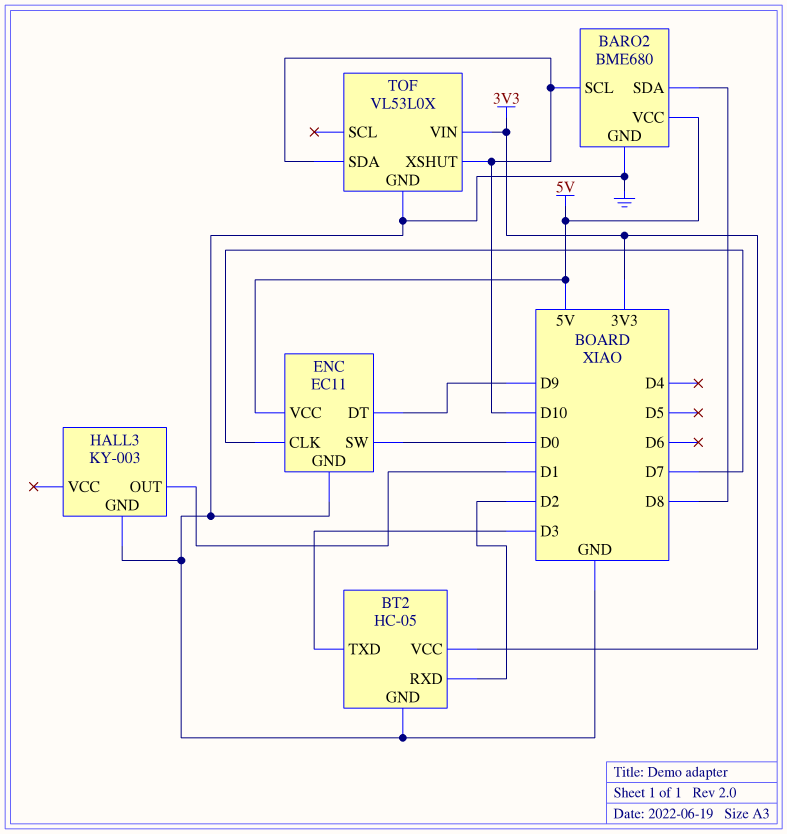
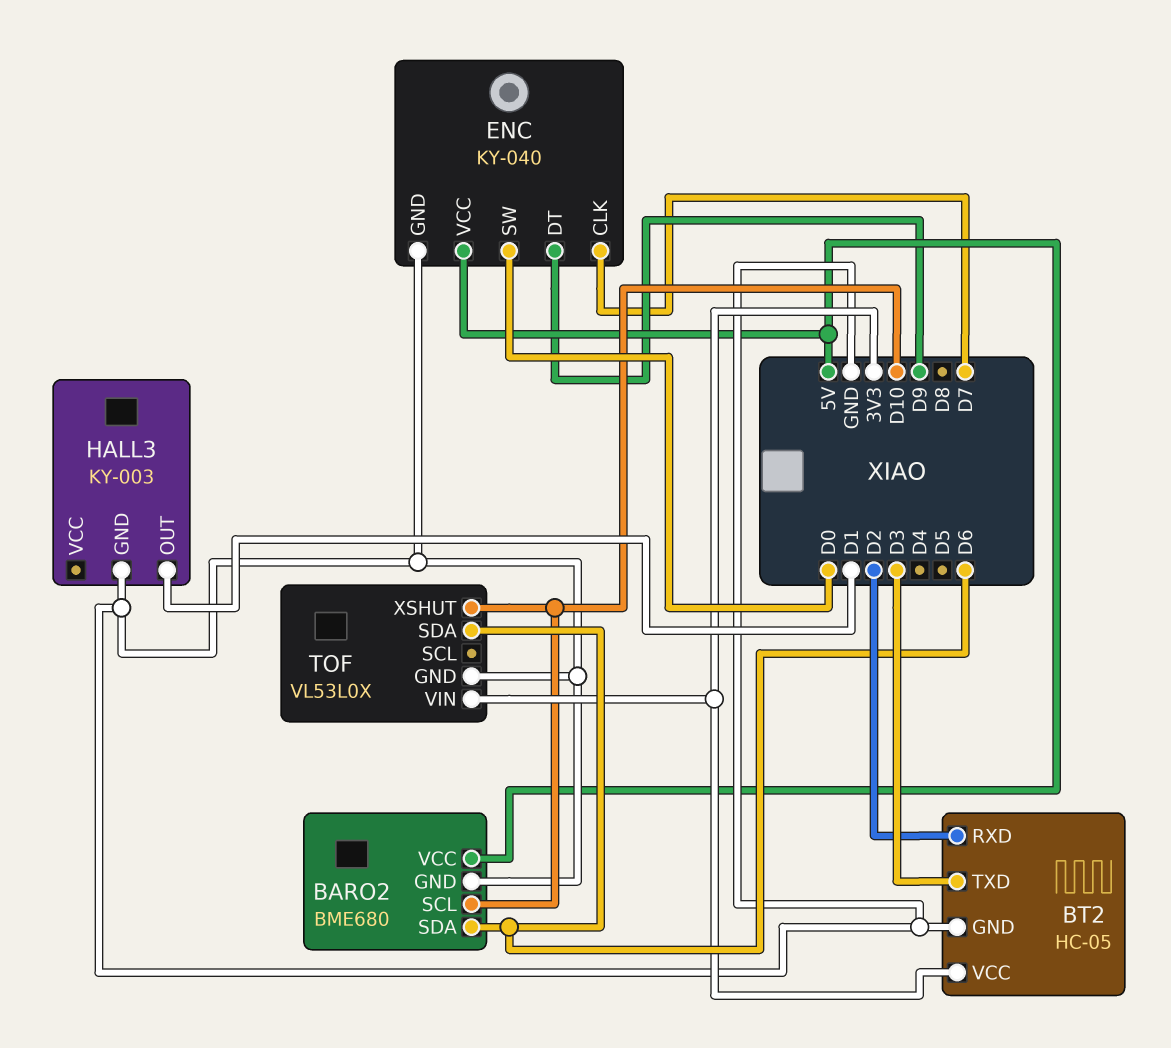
BARO2 pin SDA: D8 -> D6
ENC: EC11 -> KY-040
TOF pin SDA: D10 -> D6

